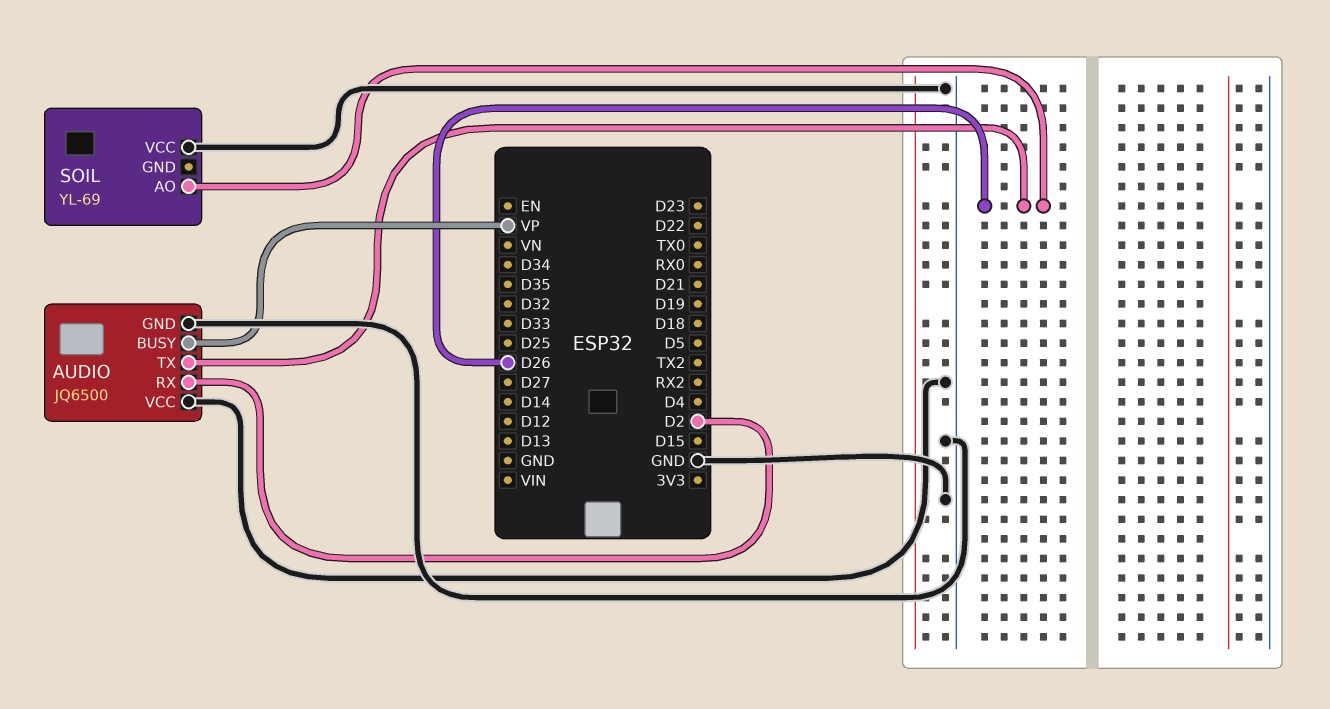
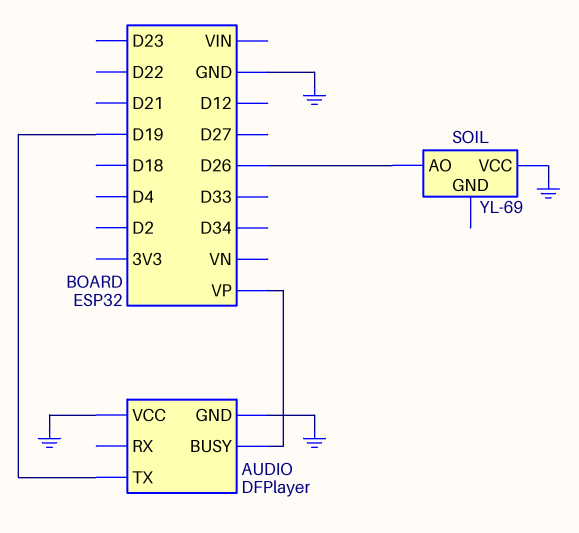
AUDIO: JQ6500 -> DFPlayer
AUDIO pin RX: D2 -> none
AUDIO pin TX: D26 -> D19

